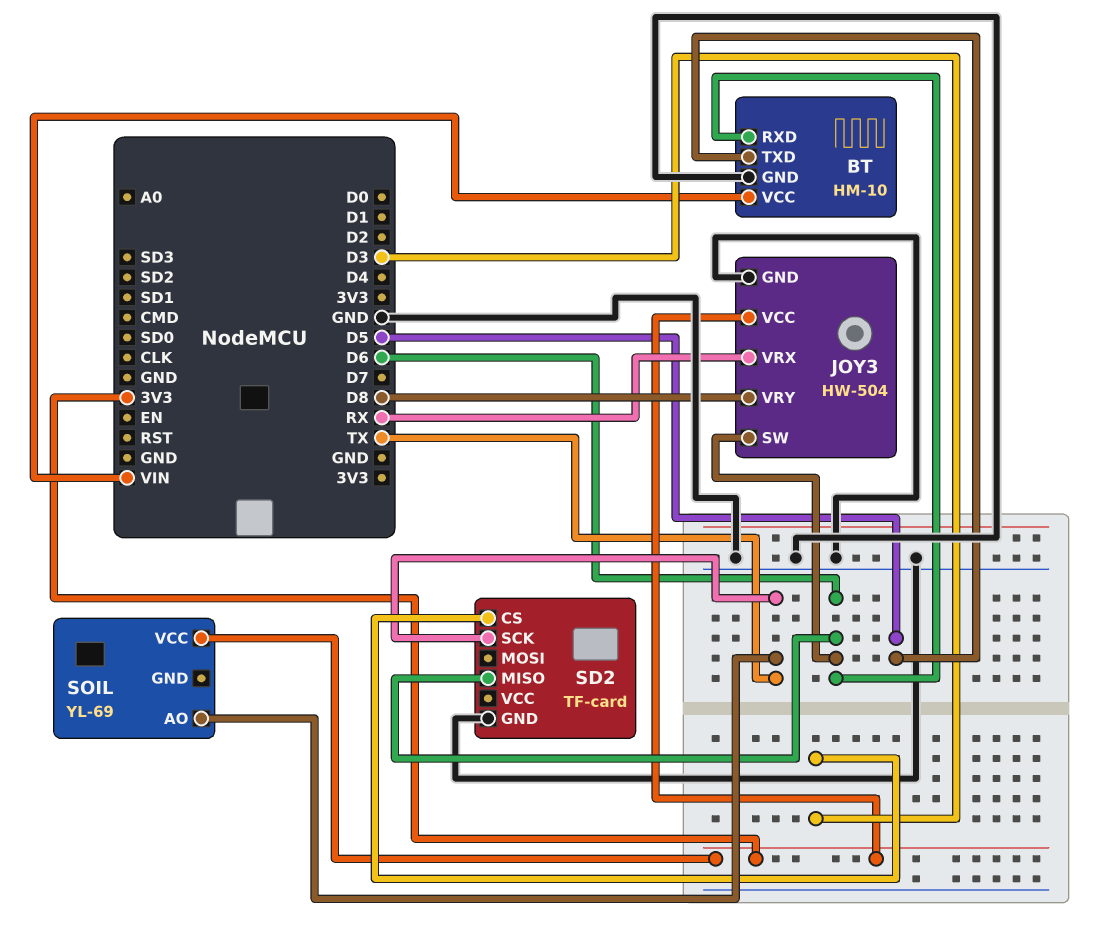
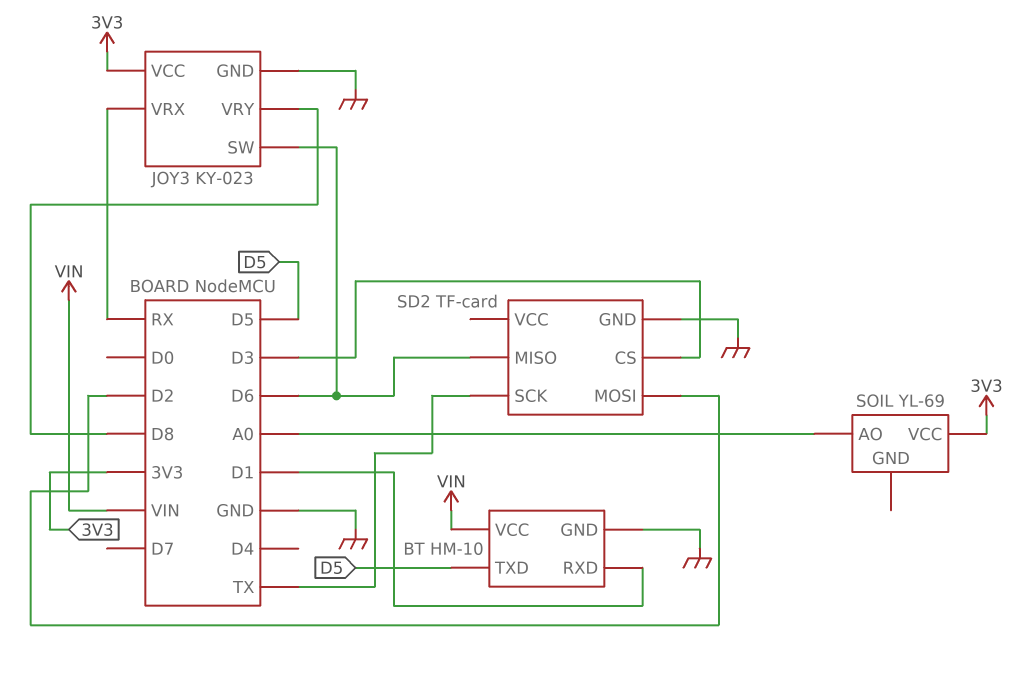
BT pin RXD: D6 -> D1
JOY3: HW-504 -> KY-023
SD2 pin MOSI: none -> D2
SOIL pin AO: TX -> A0

